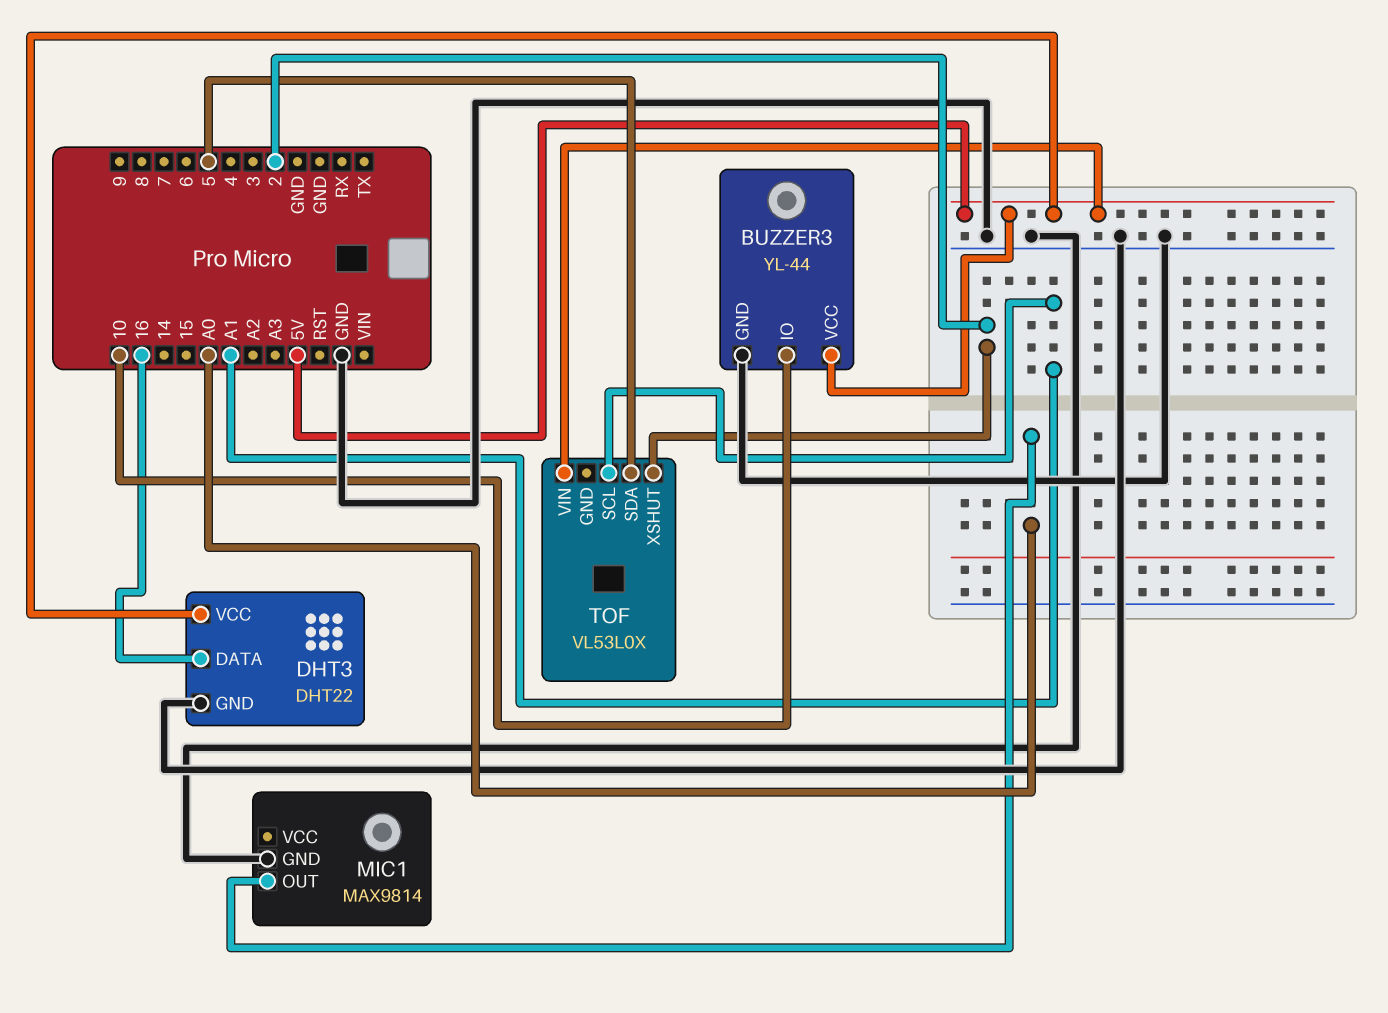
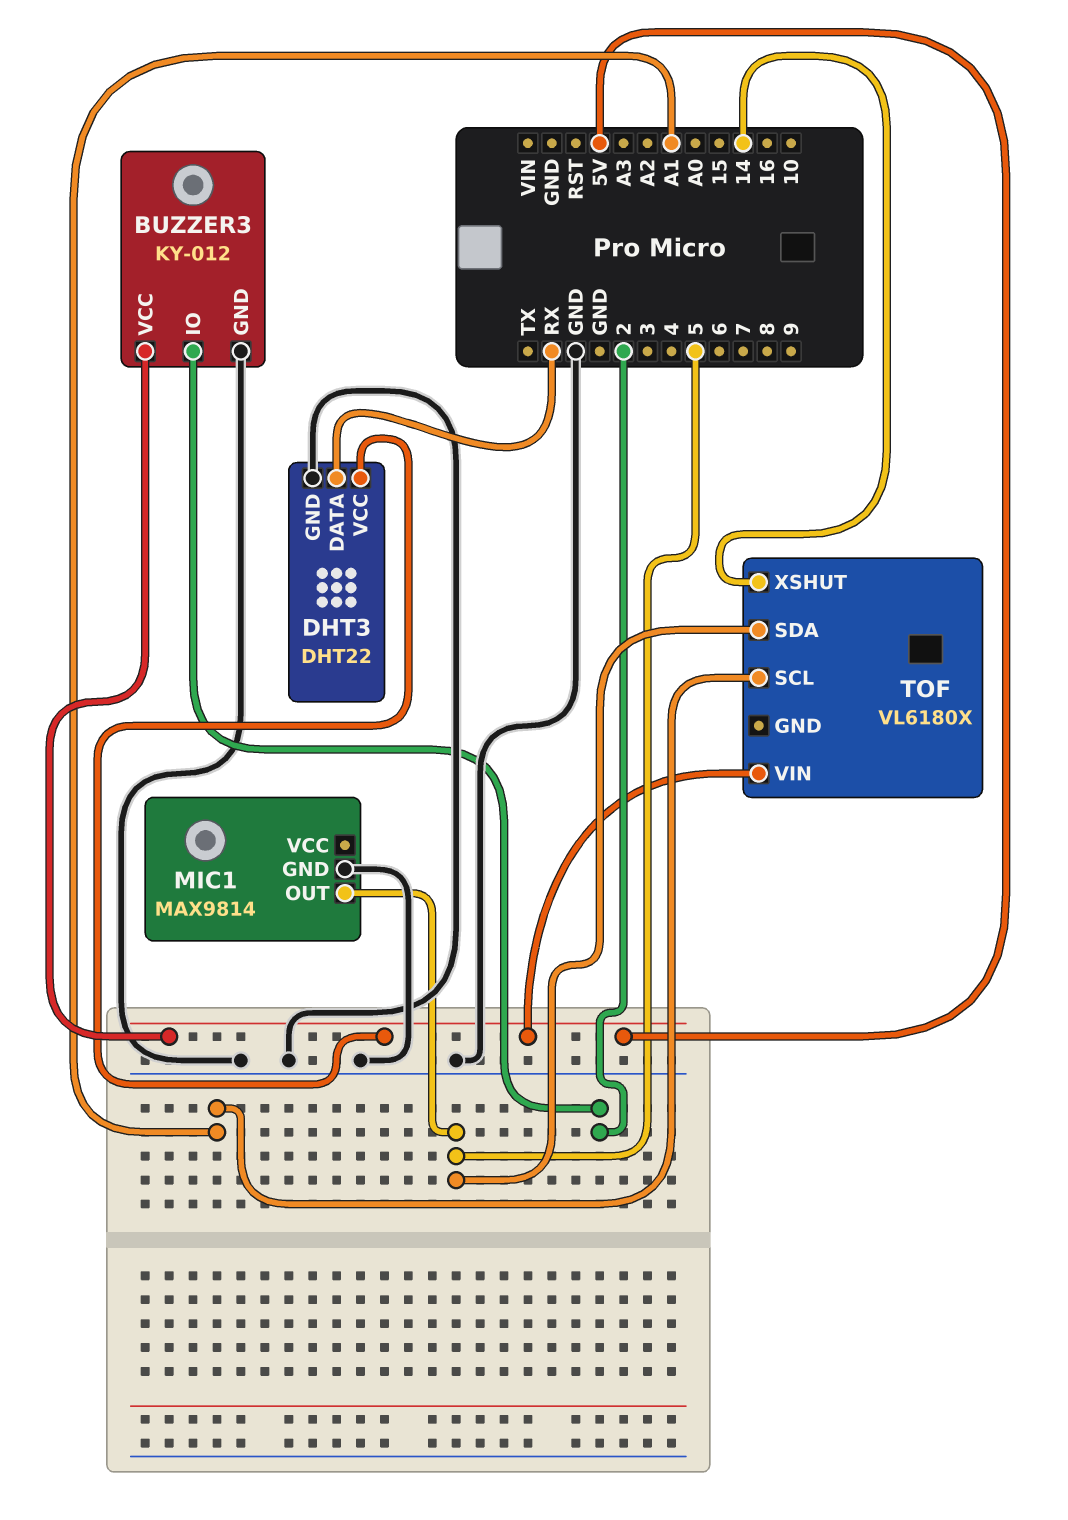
BUZZER3: YL-44 -> KY-012
BUZZER3 pin IO: 10 -> 2
DHT3 pin DATA: 16 -> RX
MIC1 pin OUT: A0 -> 5
TOF: VL53L0X -> VL6180X
TOF pin XSHUT: 2 -> 14

